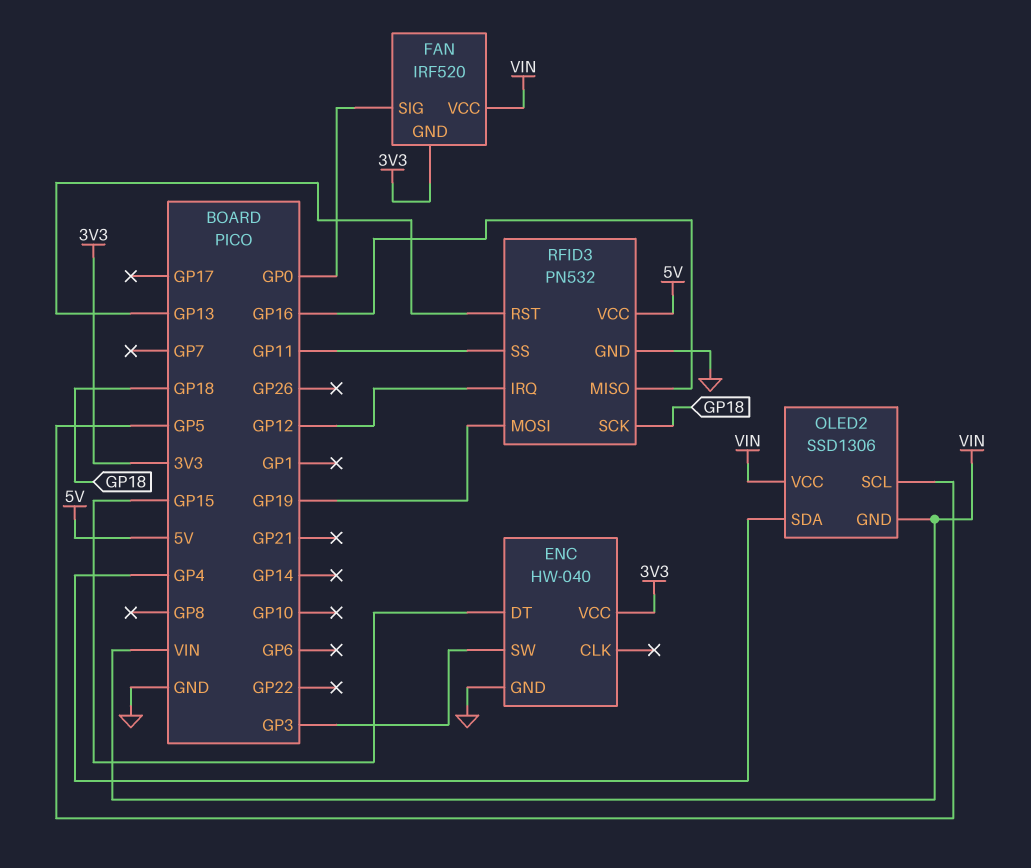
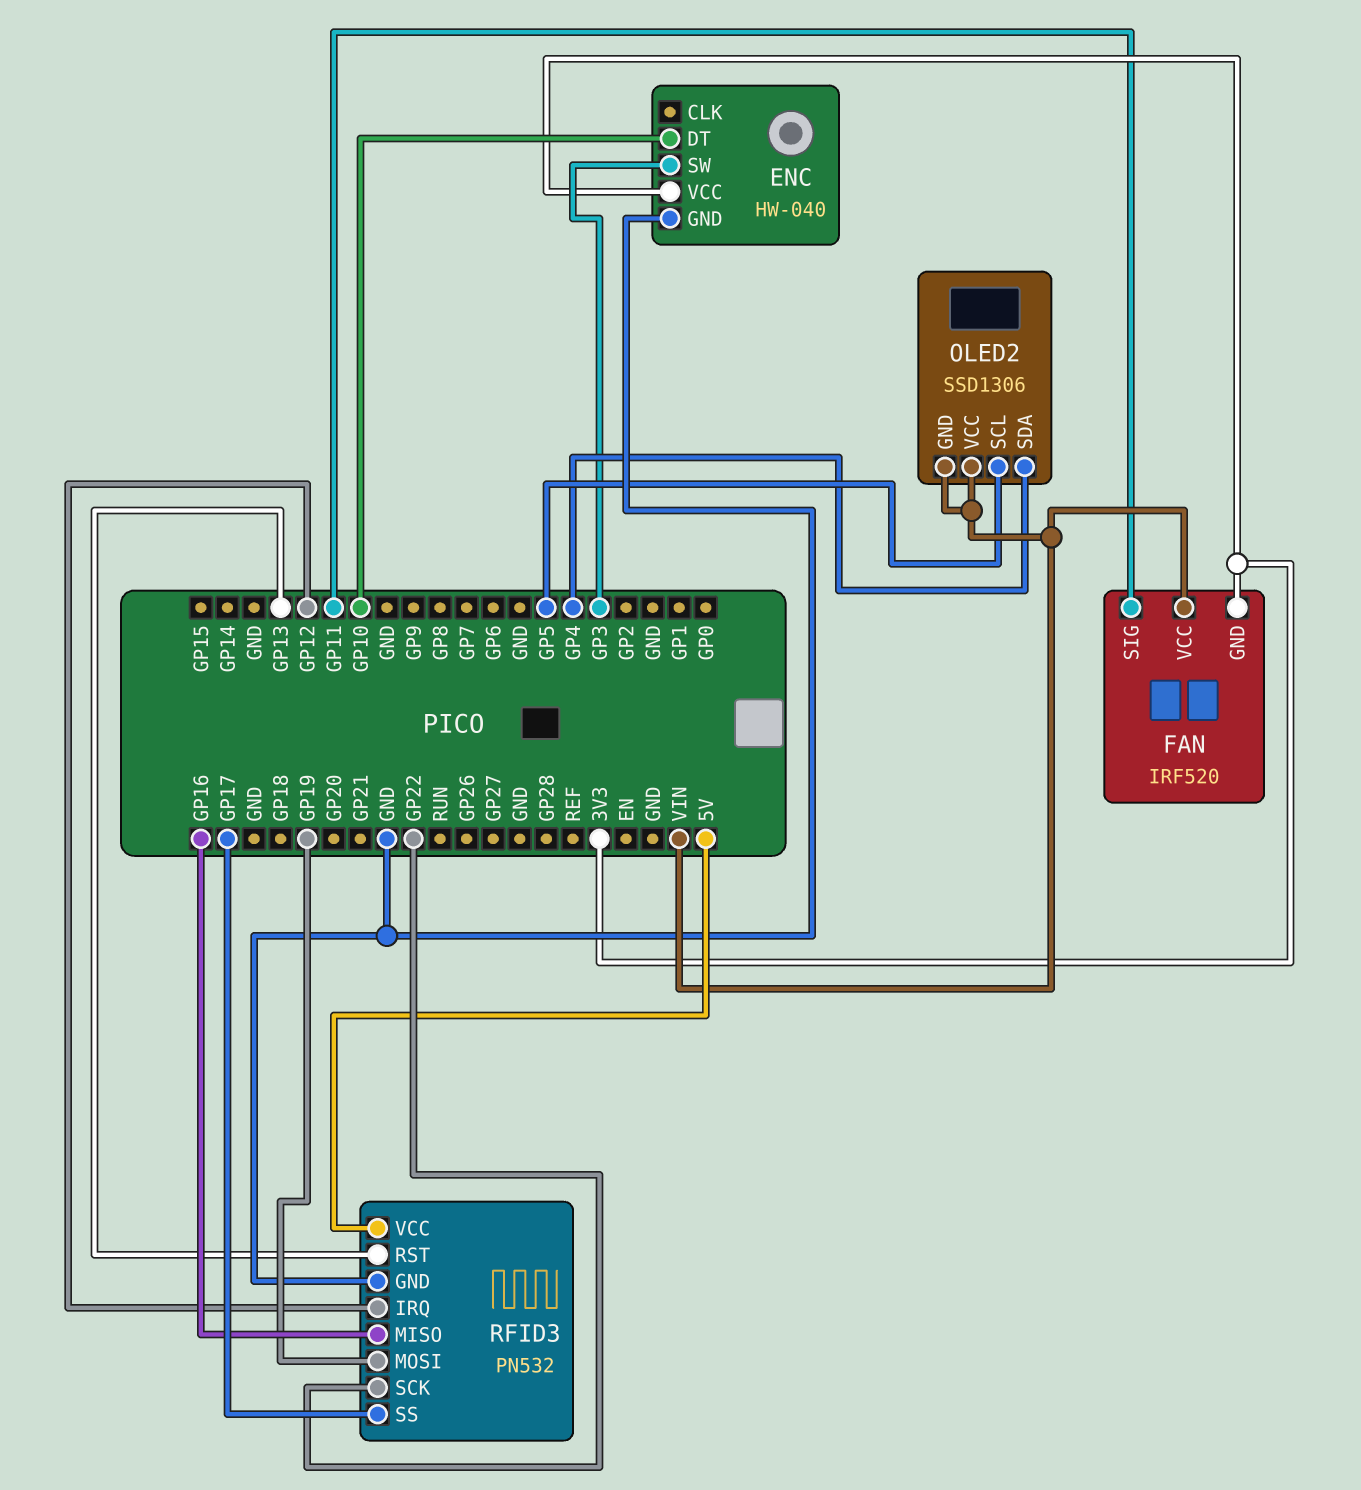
ENC pin DT: GP15 -> GP10
FAN pin SIG: GP0 -> GP11
RFID3 pin SCK: GP18 -> GP22
RFID3 pin SS: GP11 -> GP17

